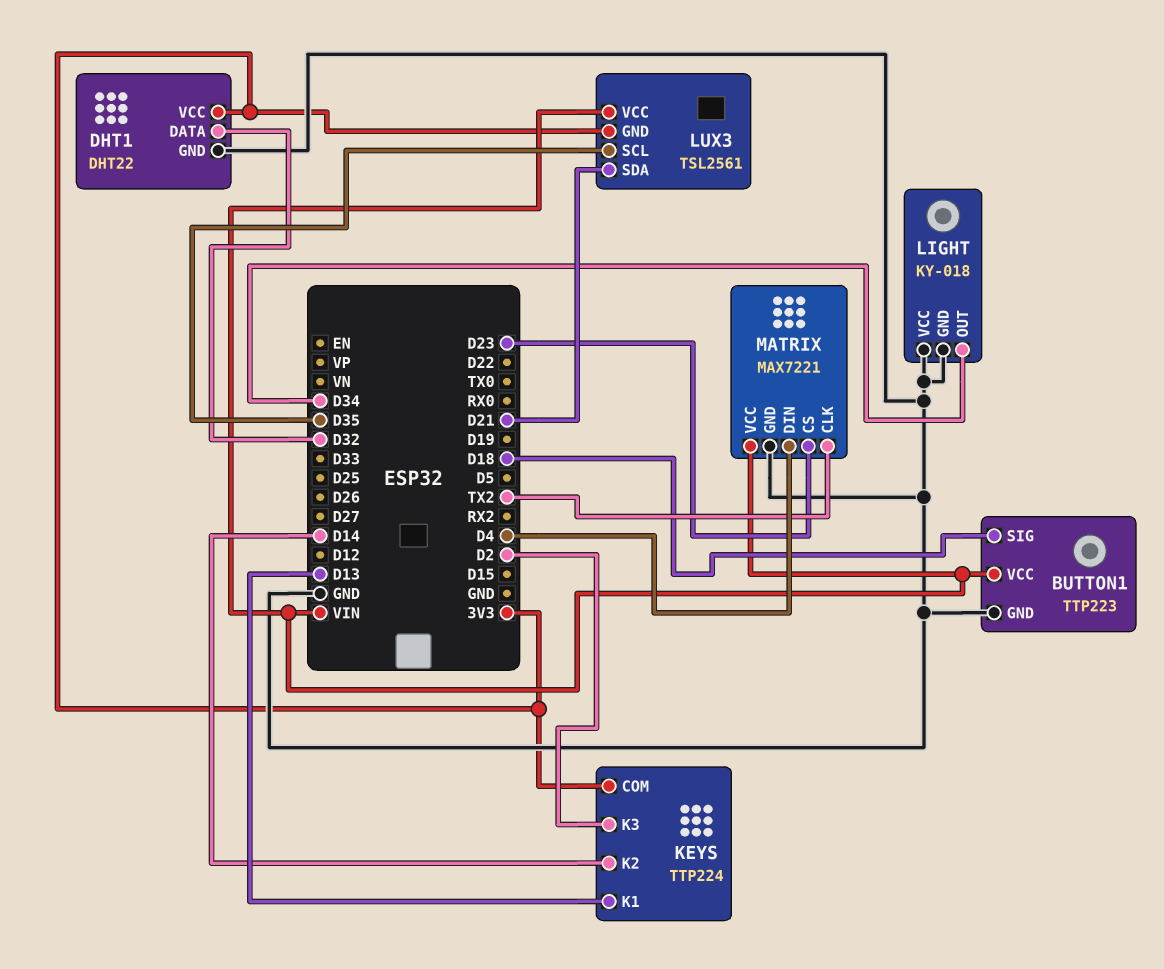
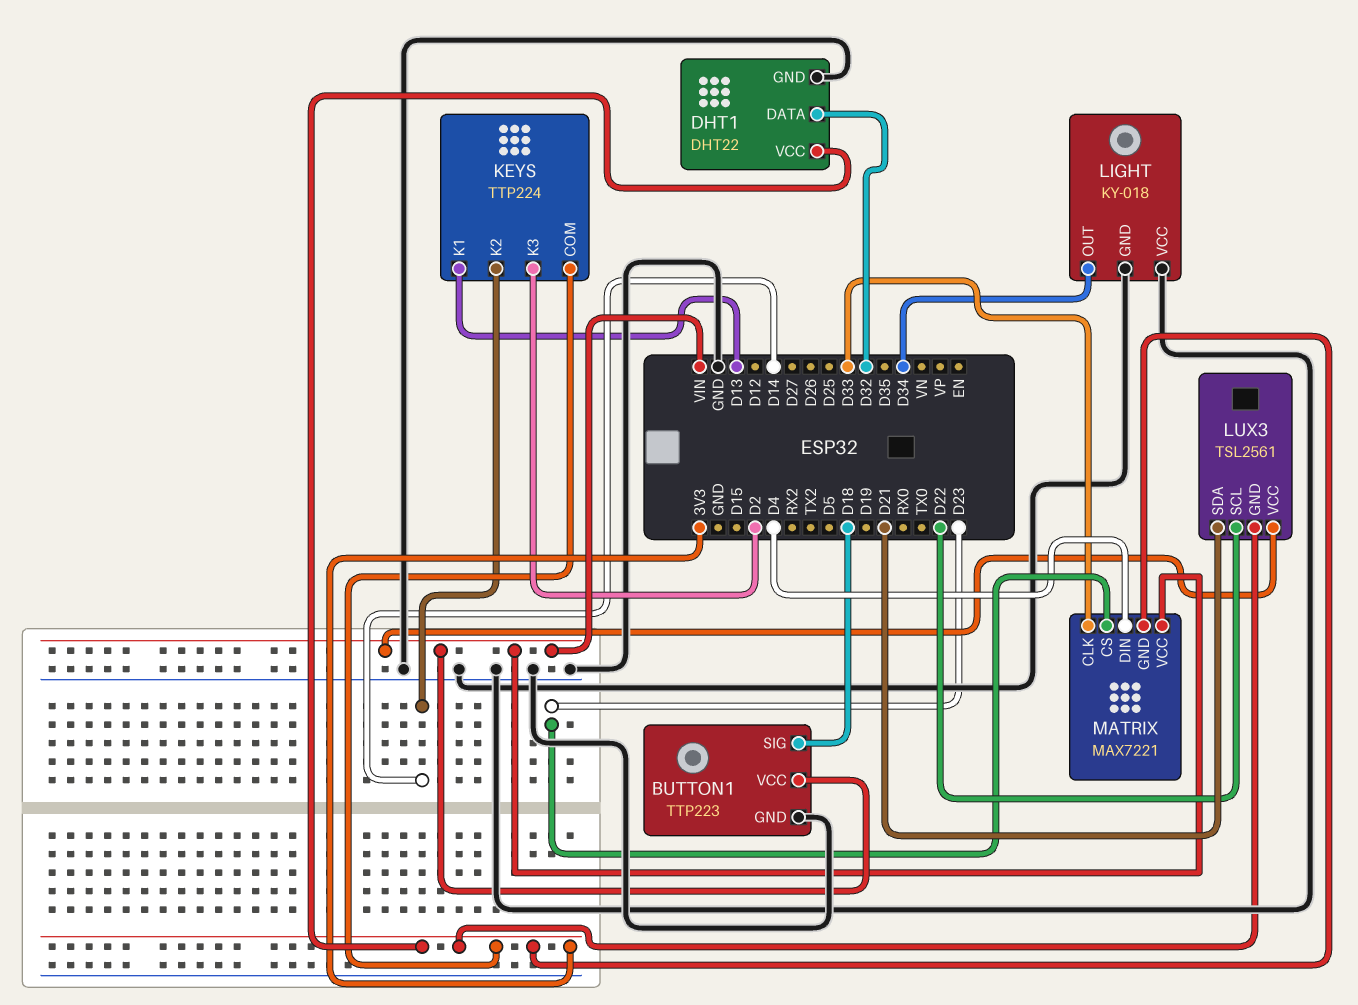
LUX3 pin SCL: D35 -> D22
MATRIX pin CLK: TX2 -> D33
MATRIX pin GND: GND -> 3V3

